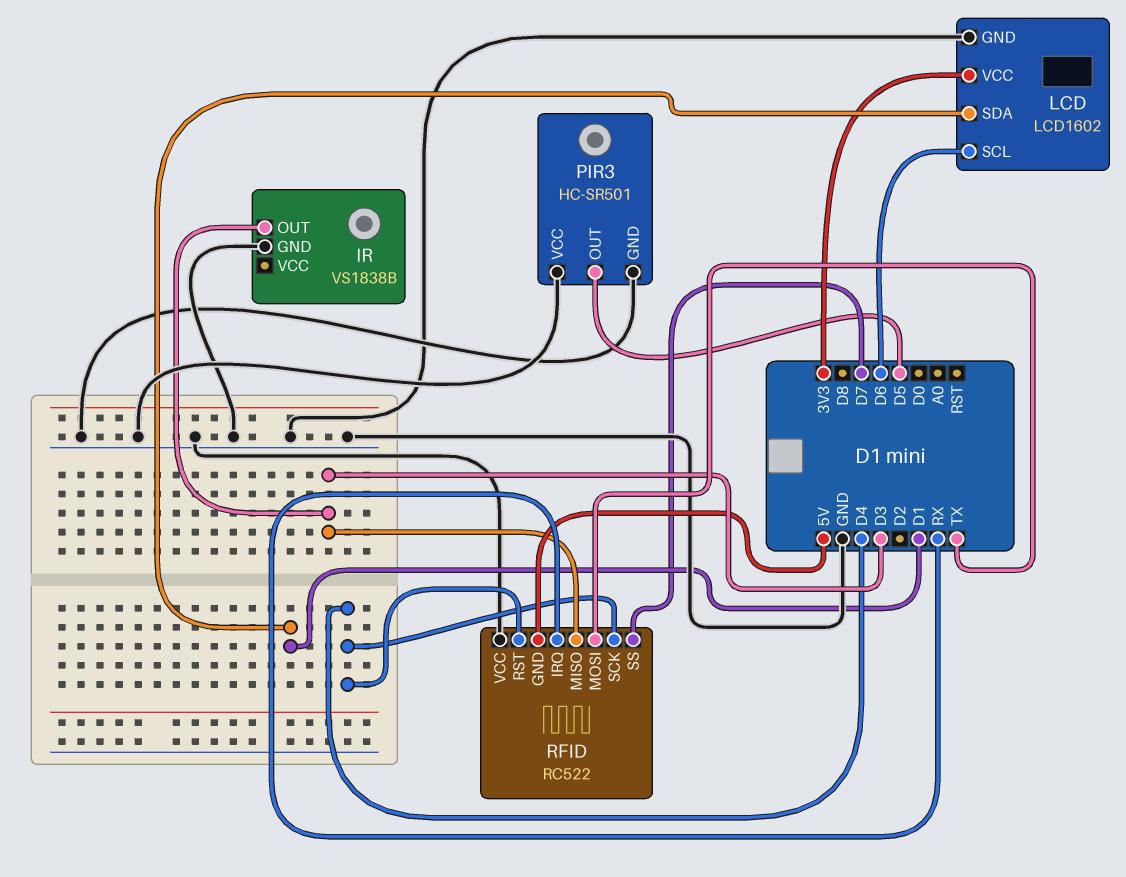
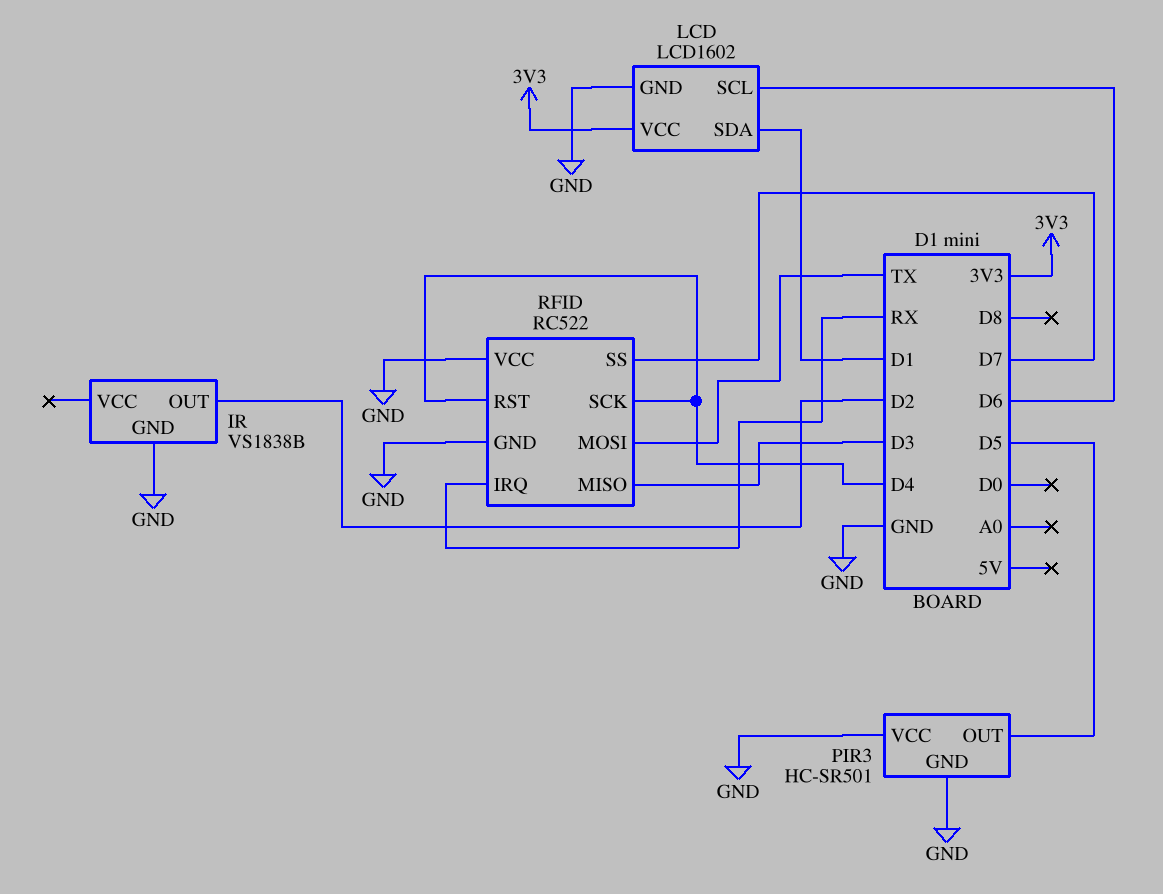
IR pin OUT: D3 -> D2
RFID pin GND: 5V -> GND

